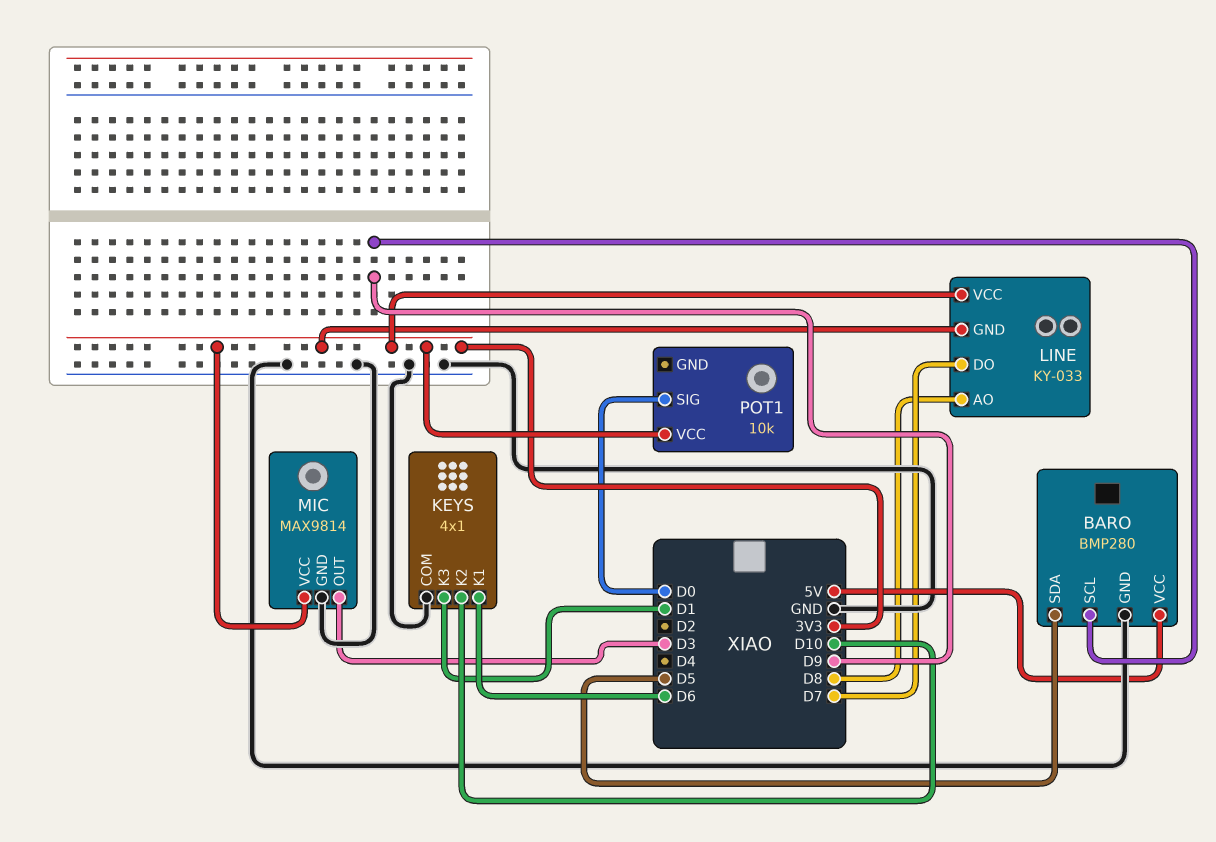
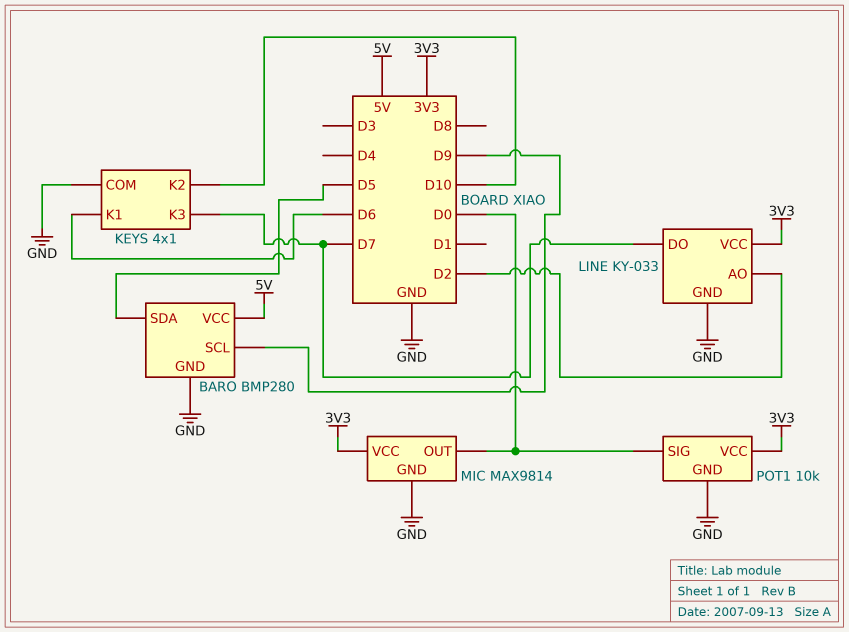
KEYS pin K3: D1 -> D7
LINE pin AO: D8 -> D2
LINE pin GND: 3V3 -> GND
MIC pin OUT: D3 -> D0
POT1 pin GND: none -> GND

